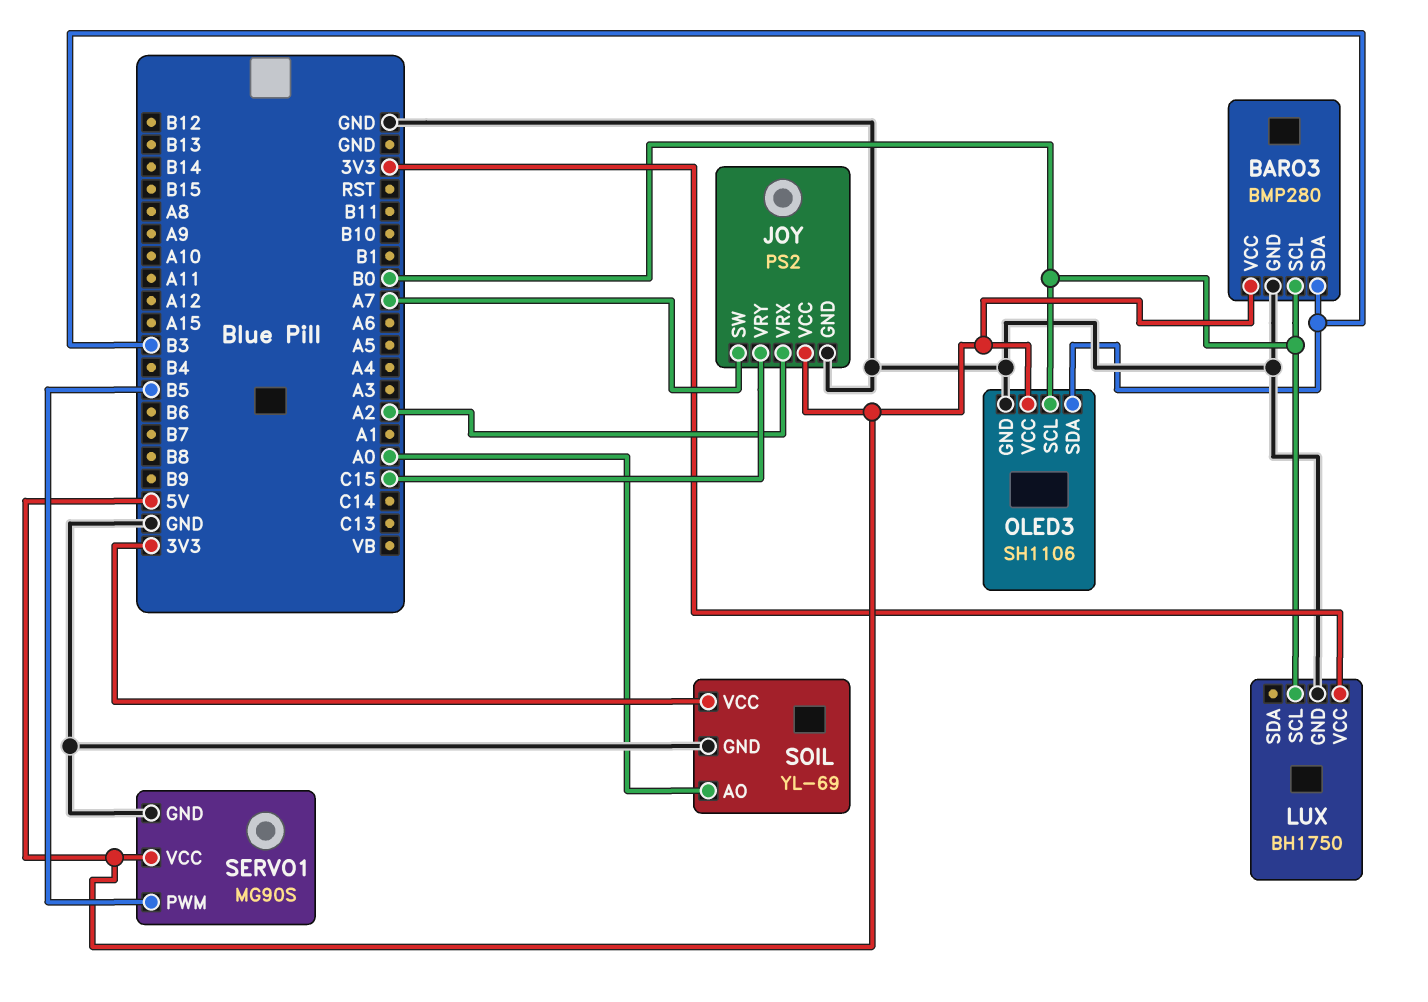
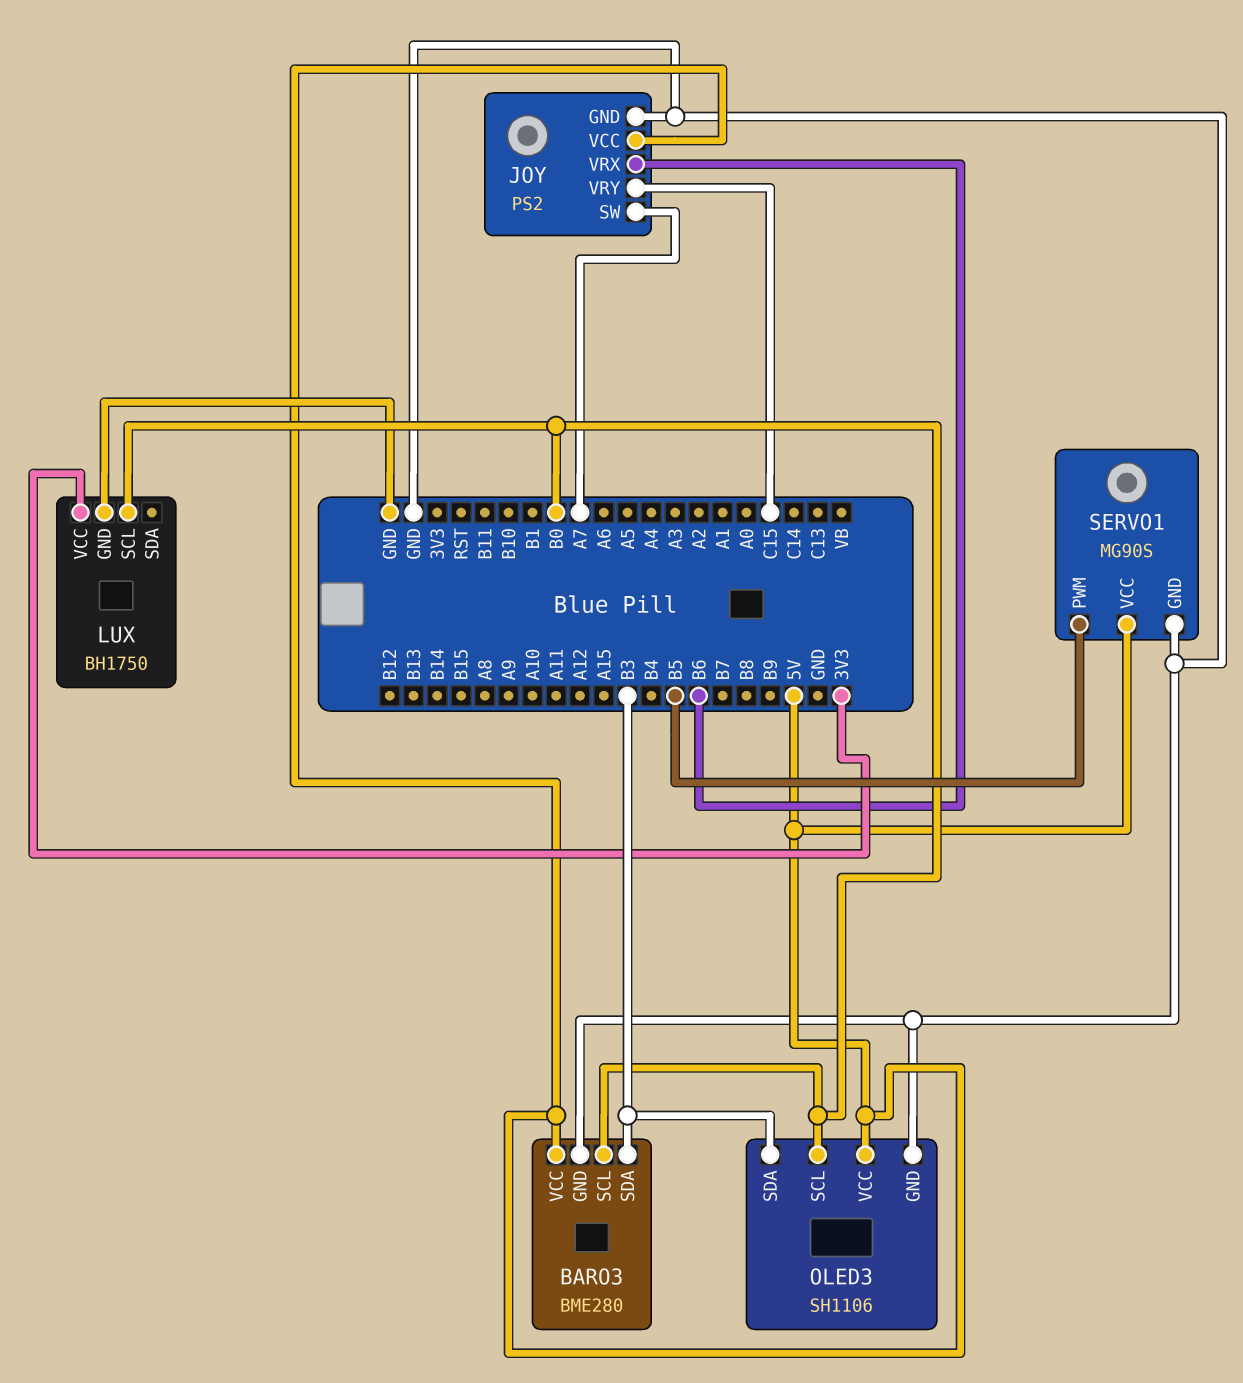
BARO3: BMP280 -> BME280
JOY pin VRX: A2 -> B6
SOIL: YL-69 -> none
SOIL pin AO: A0 -> none
SOIL pin GND: GND -> none
SOIL pin VCC: 3V3 -> none

